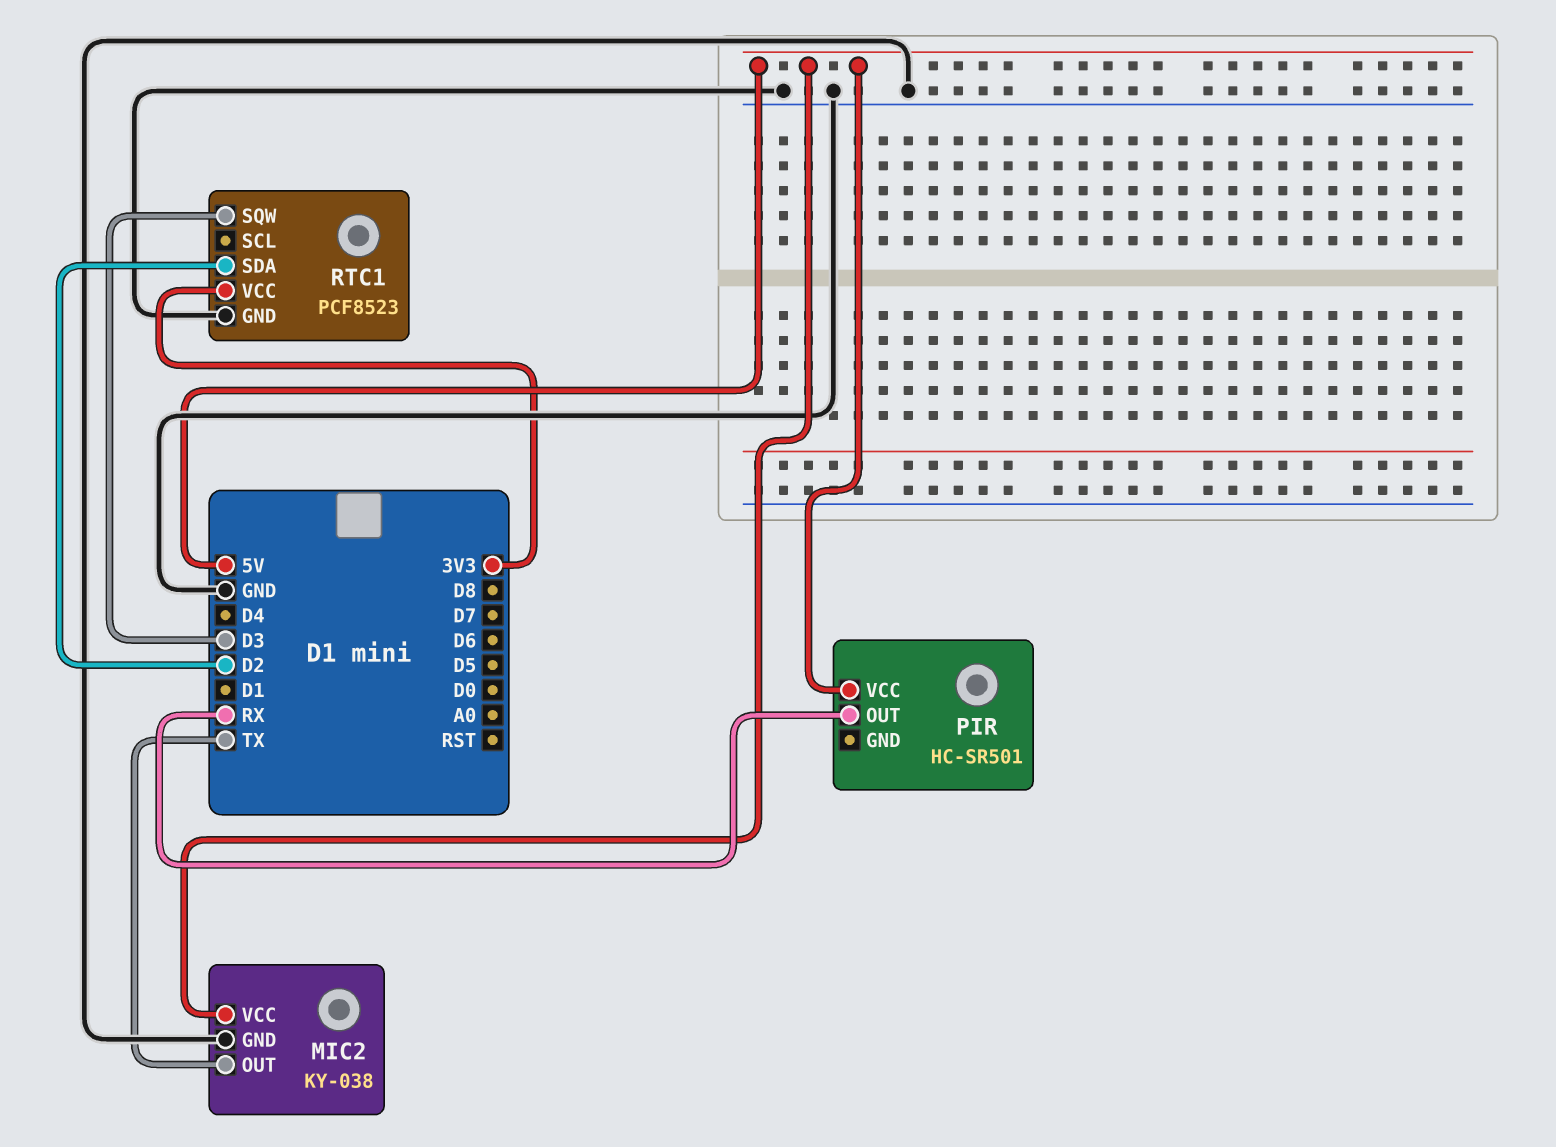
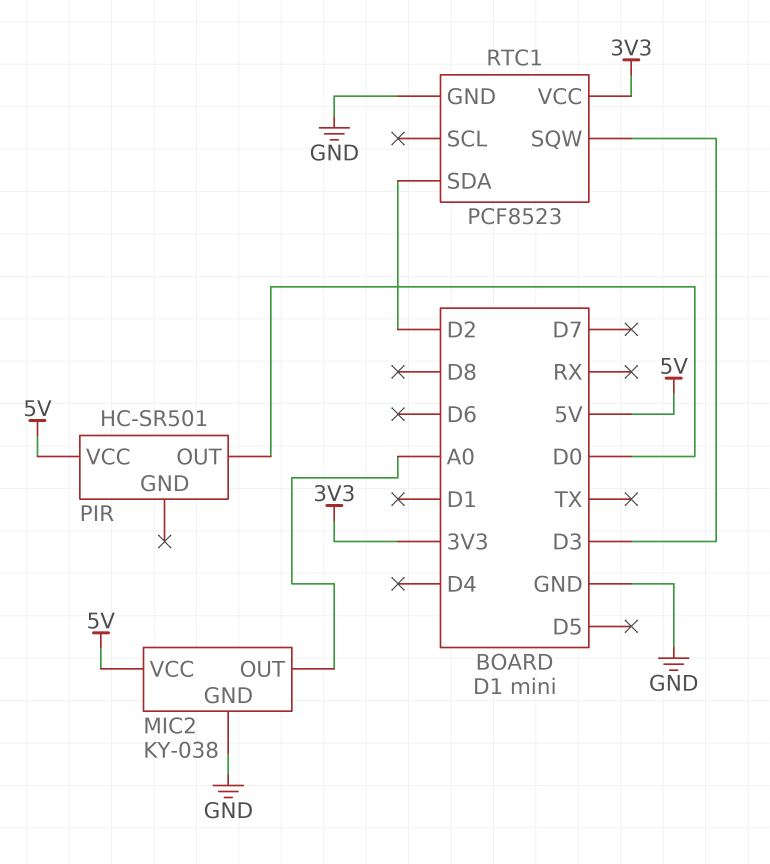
MIC2 pin OUT: TX -> A0
PIR pin OUT: RX -> D0

